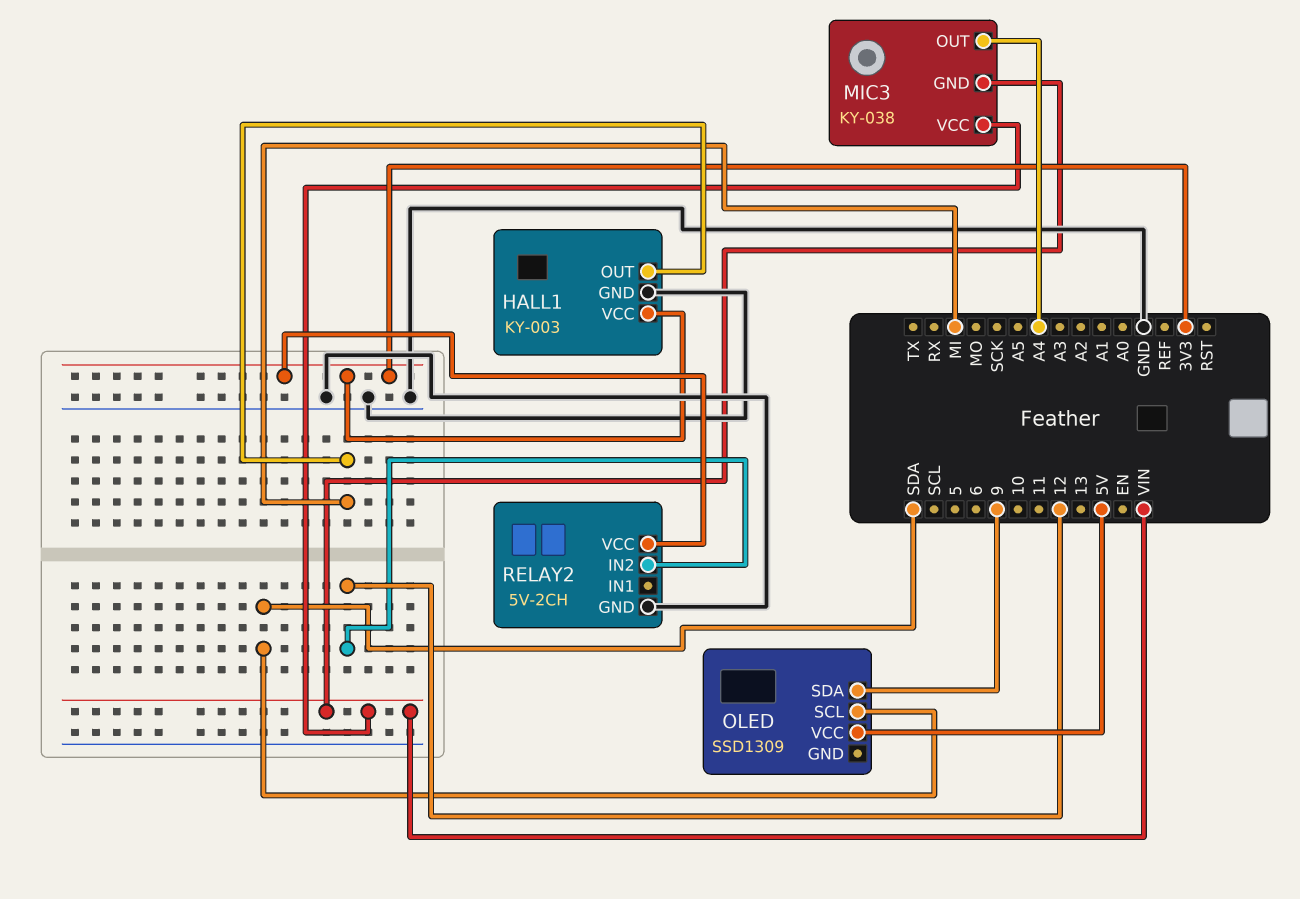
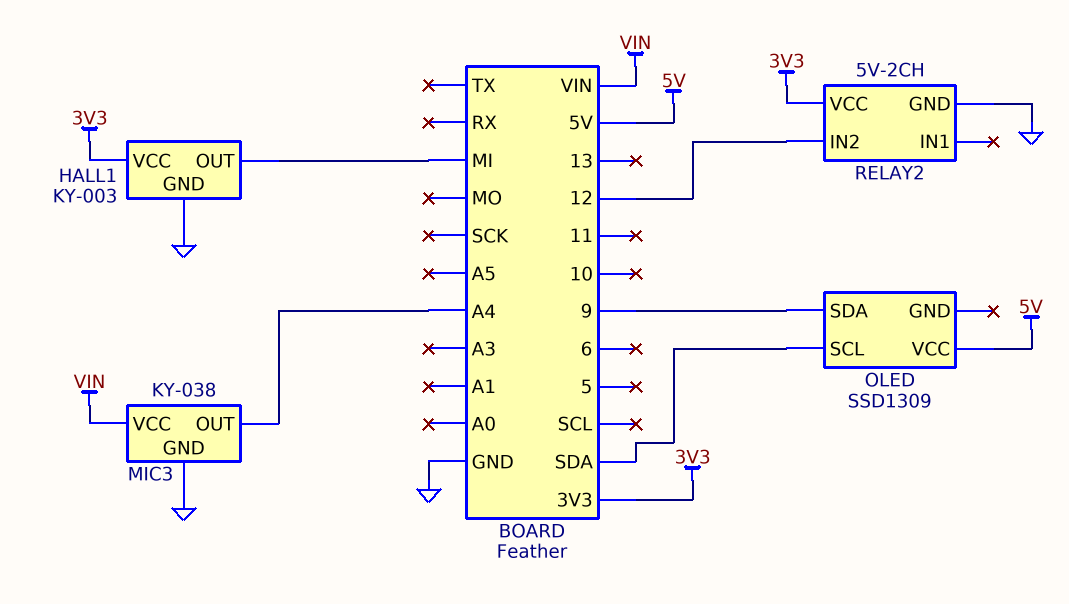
MIC3 pin GND: VIN -> GND

